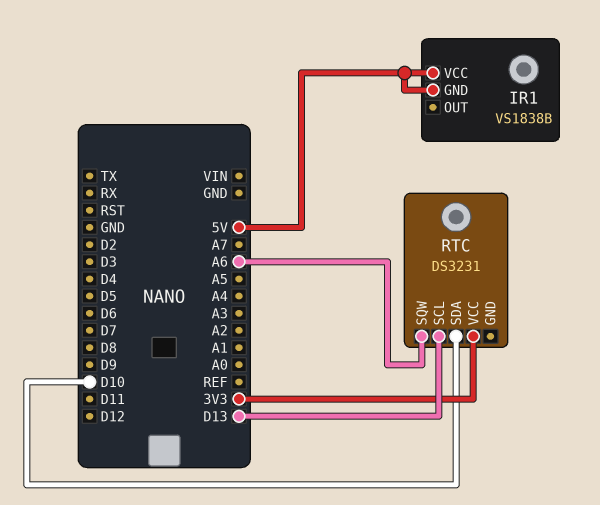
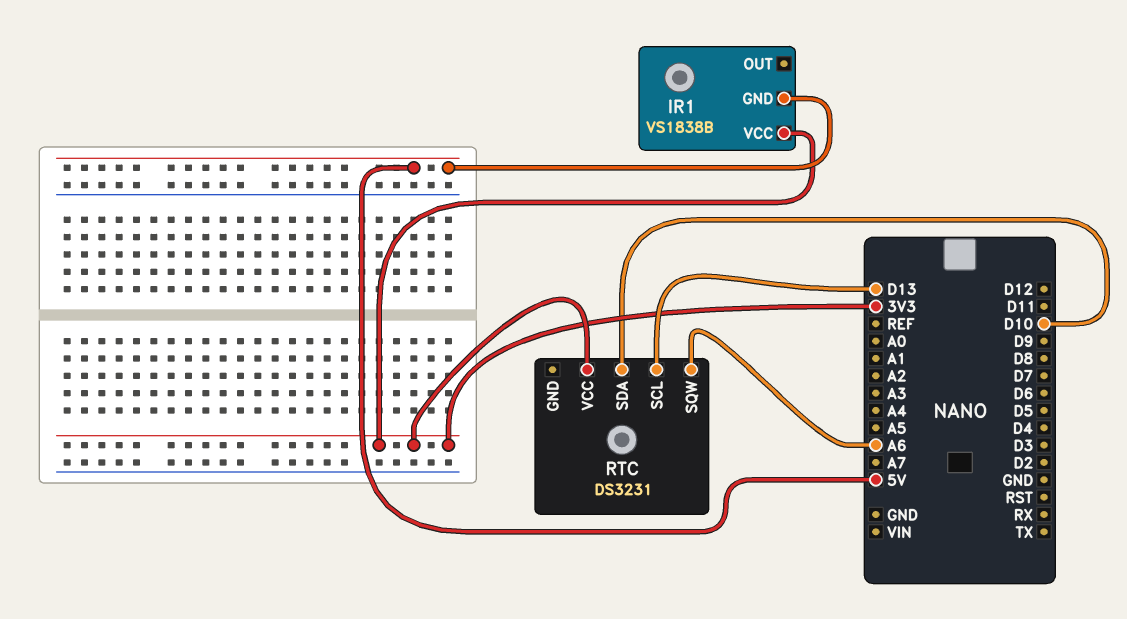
IR1 pin VCC: 5V -> 3V3

